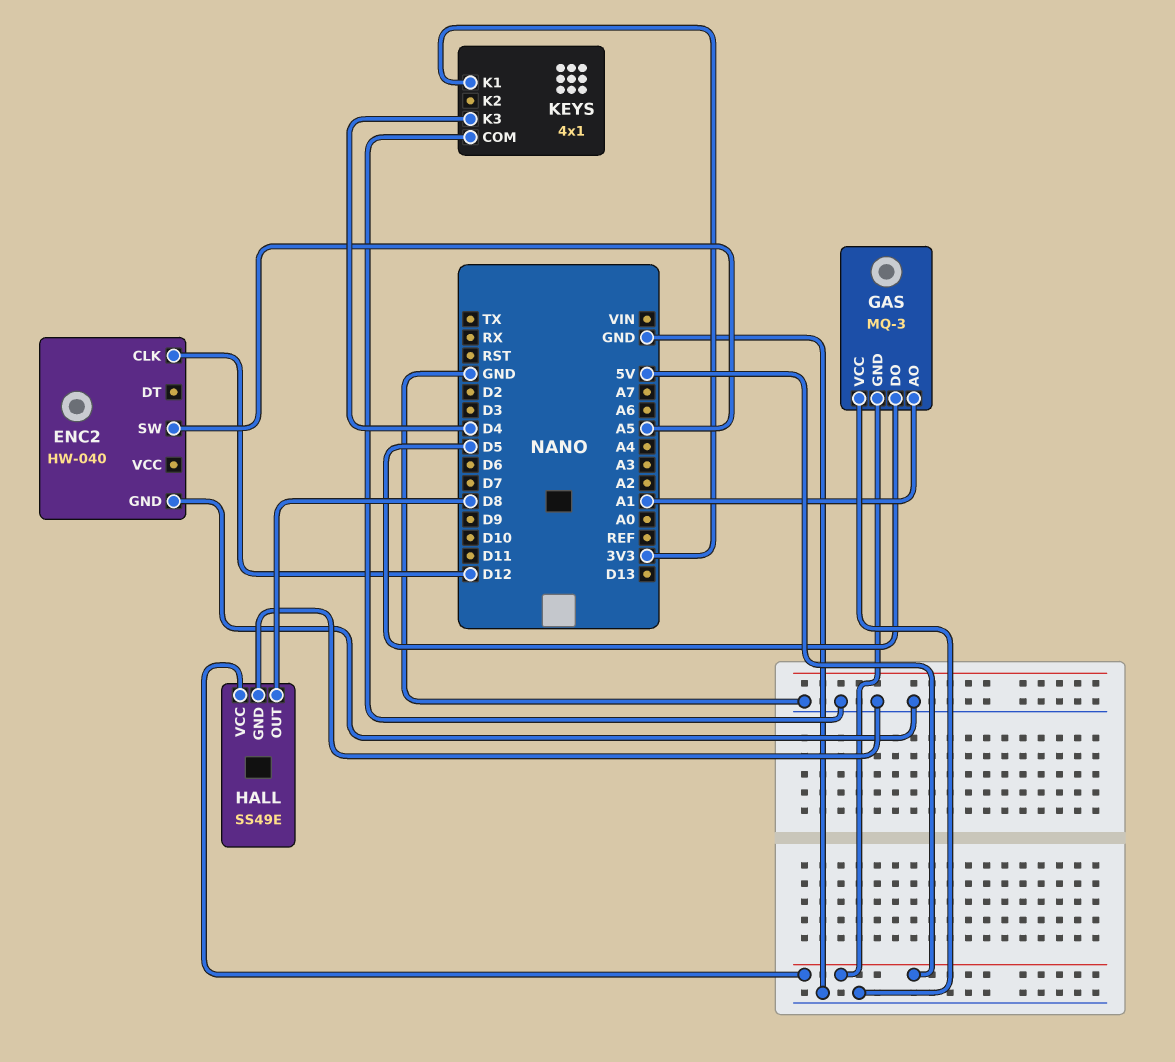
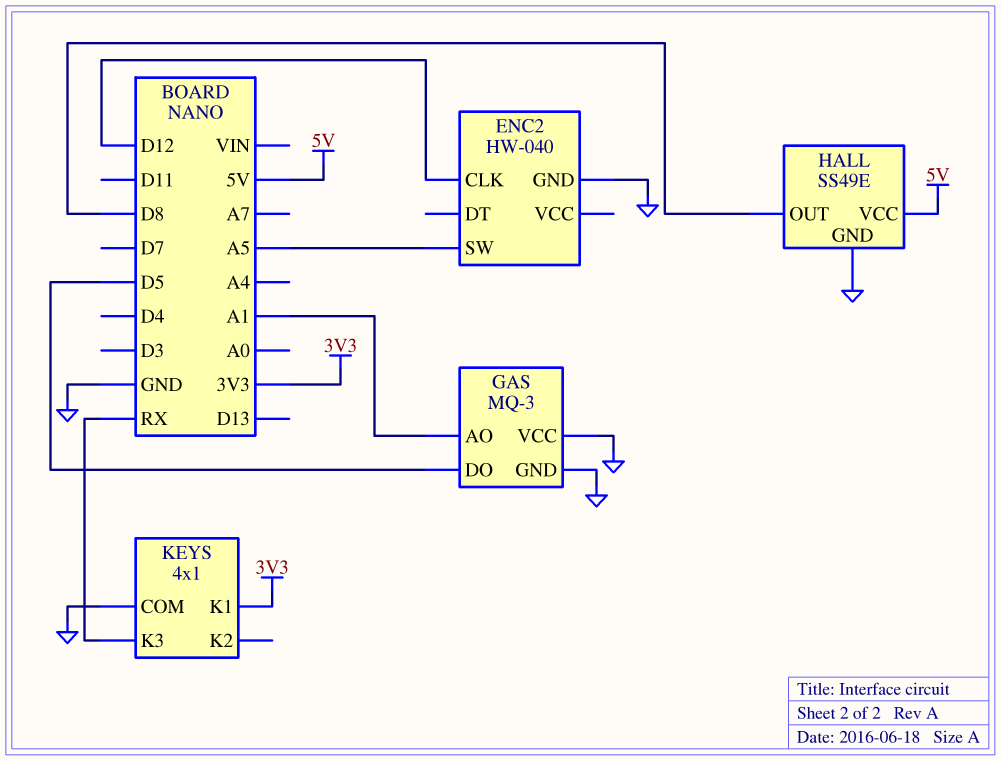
GAS pin GND: 5V -> GND
KEYS pin K3: D4 -> RX

